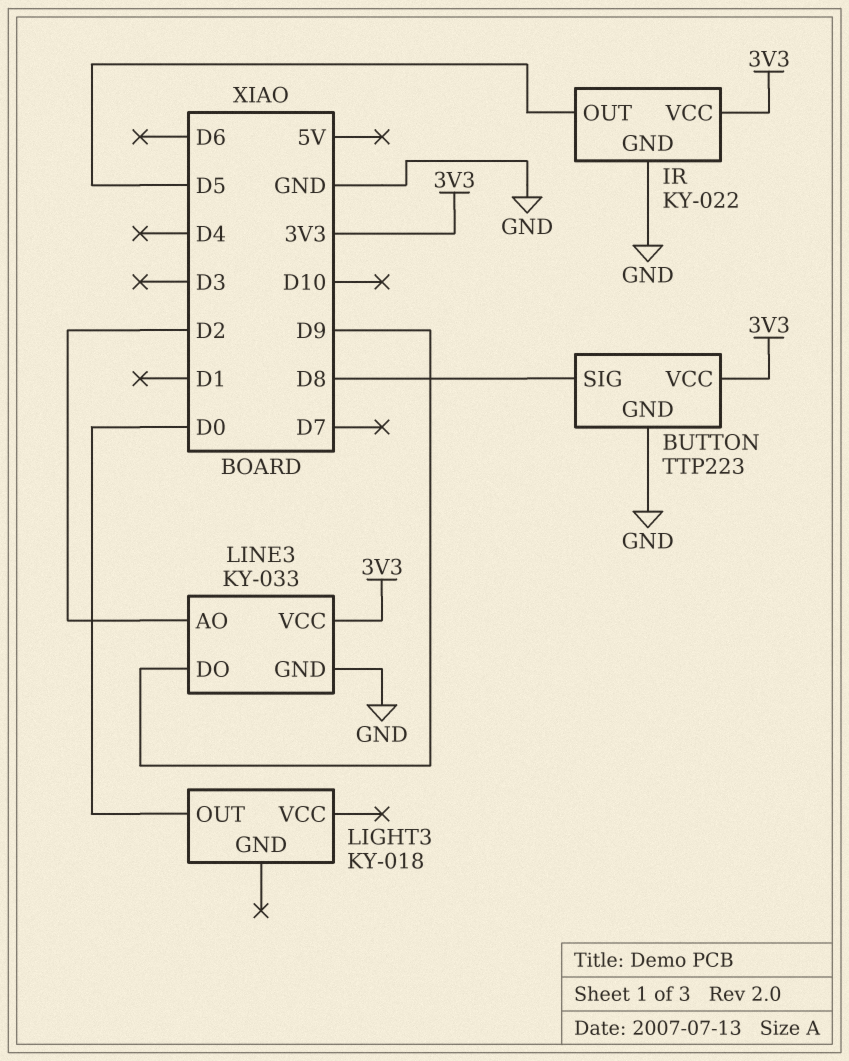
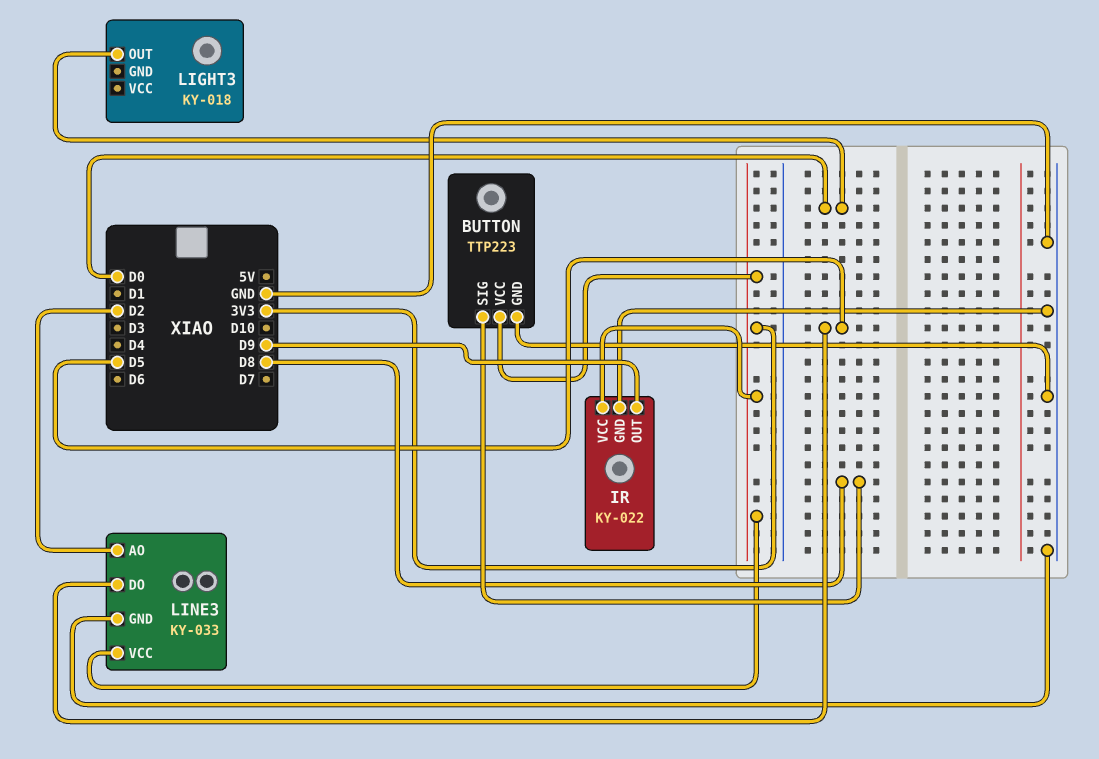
IR pin OUT: D5 -> D9
LINE3 pin DO: D9 -> D5

